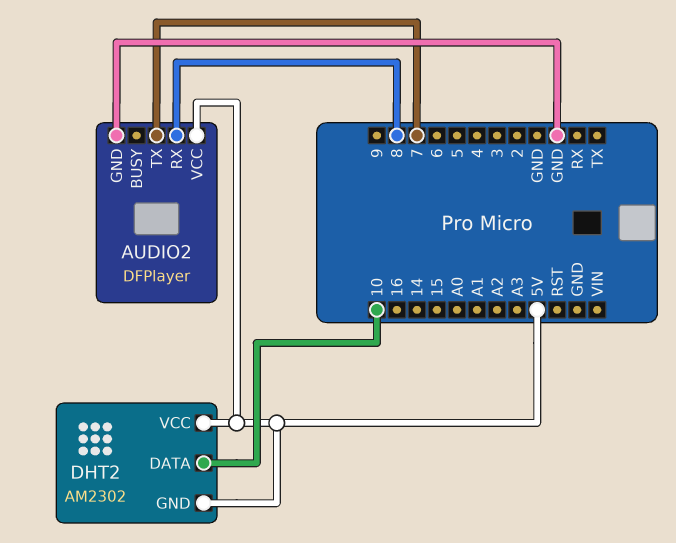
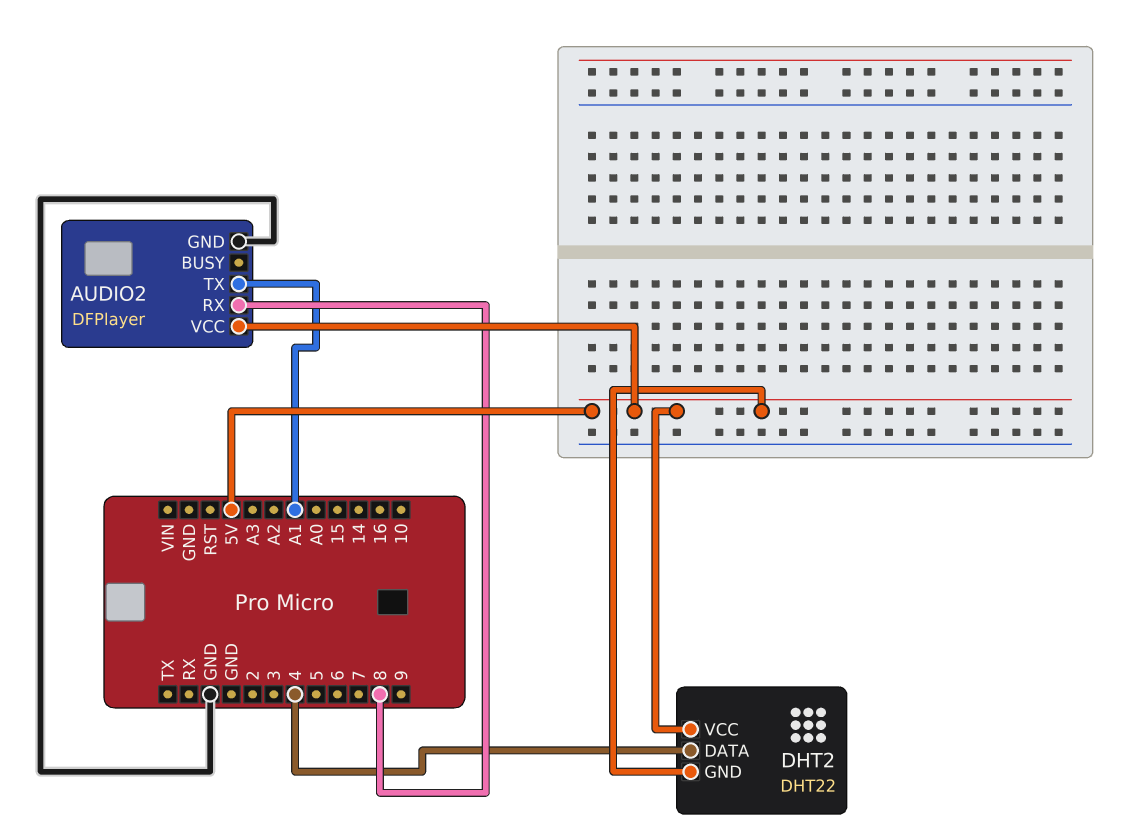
AUDIO2 pin TX: 7 -> A1
DHT2: AM2302 -> DHT22
DHT2 pin DATA: 10 -> 4

